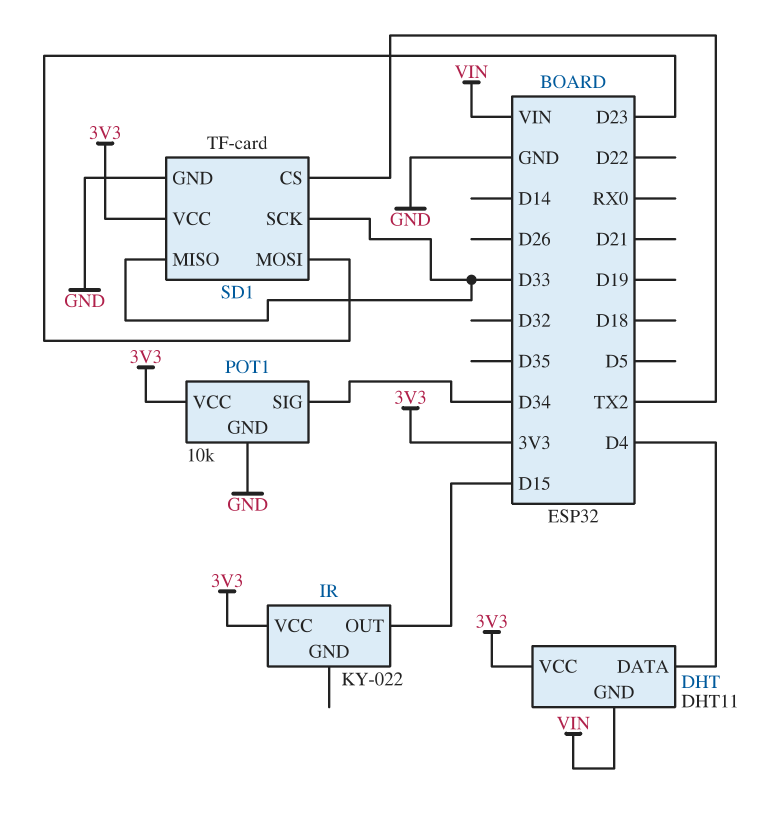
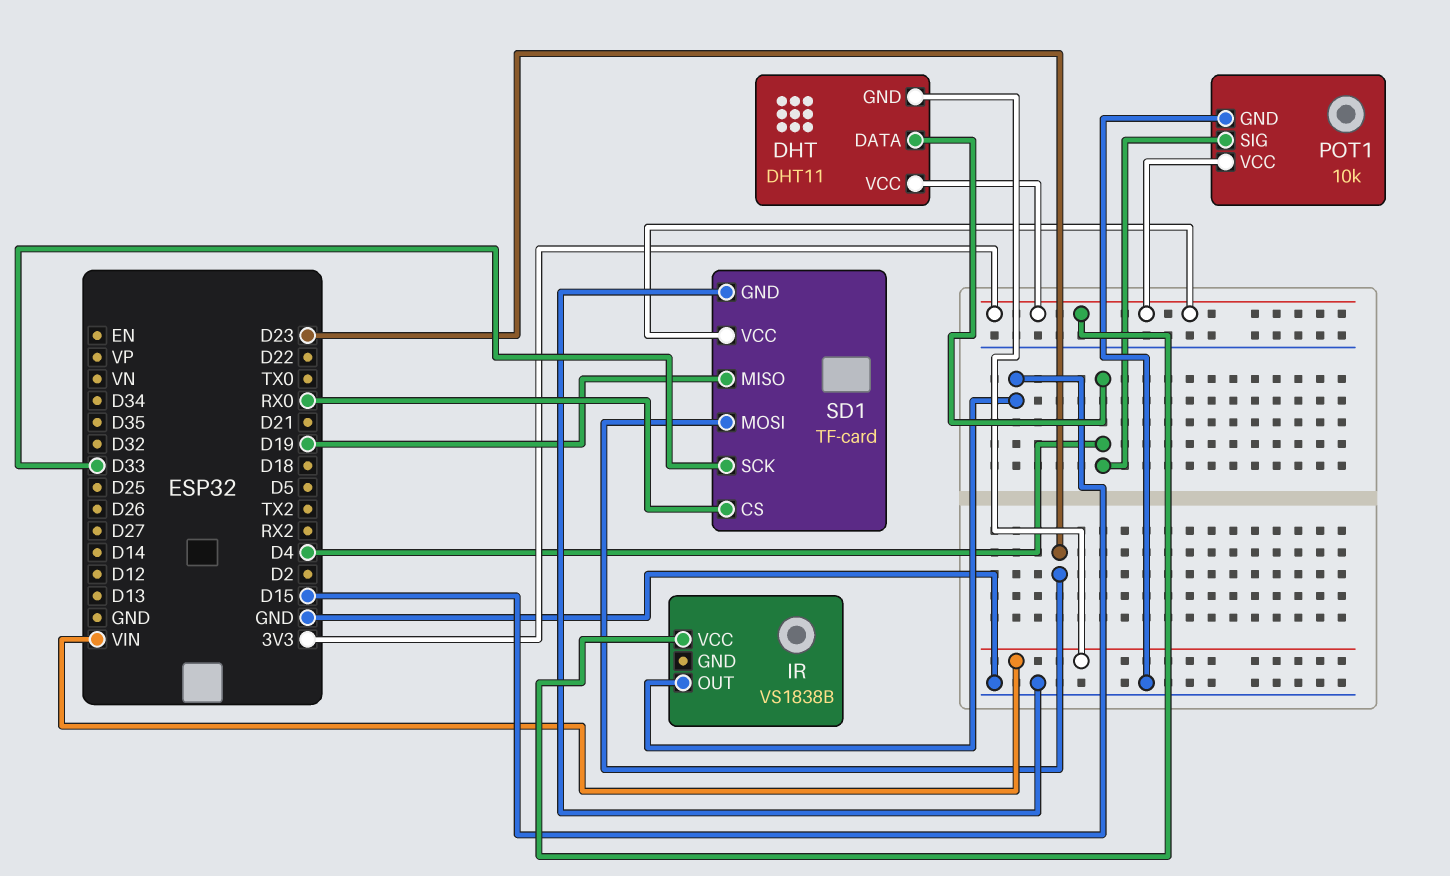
IR: KY-022 -> VS1838B
POT1 pin SIG: D34 -> D4
SD1 pin CS: TX2 -> RX0
SD1 pin MISO: D33 -> D19

